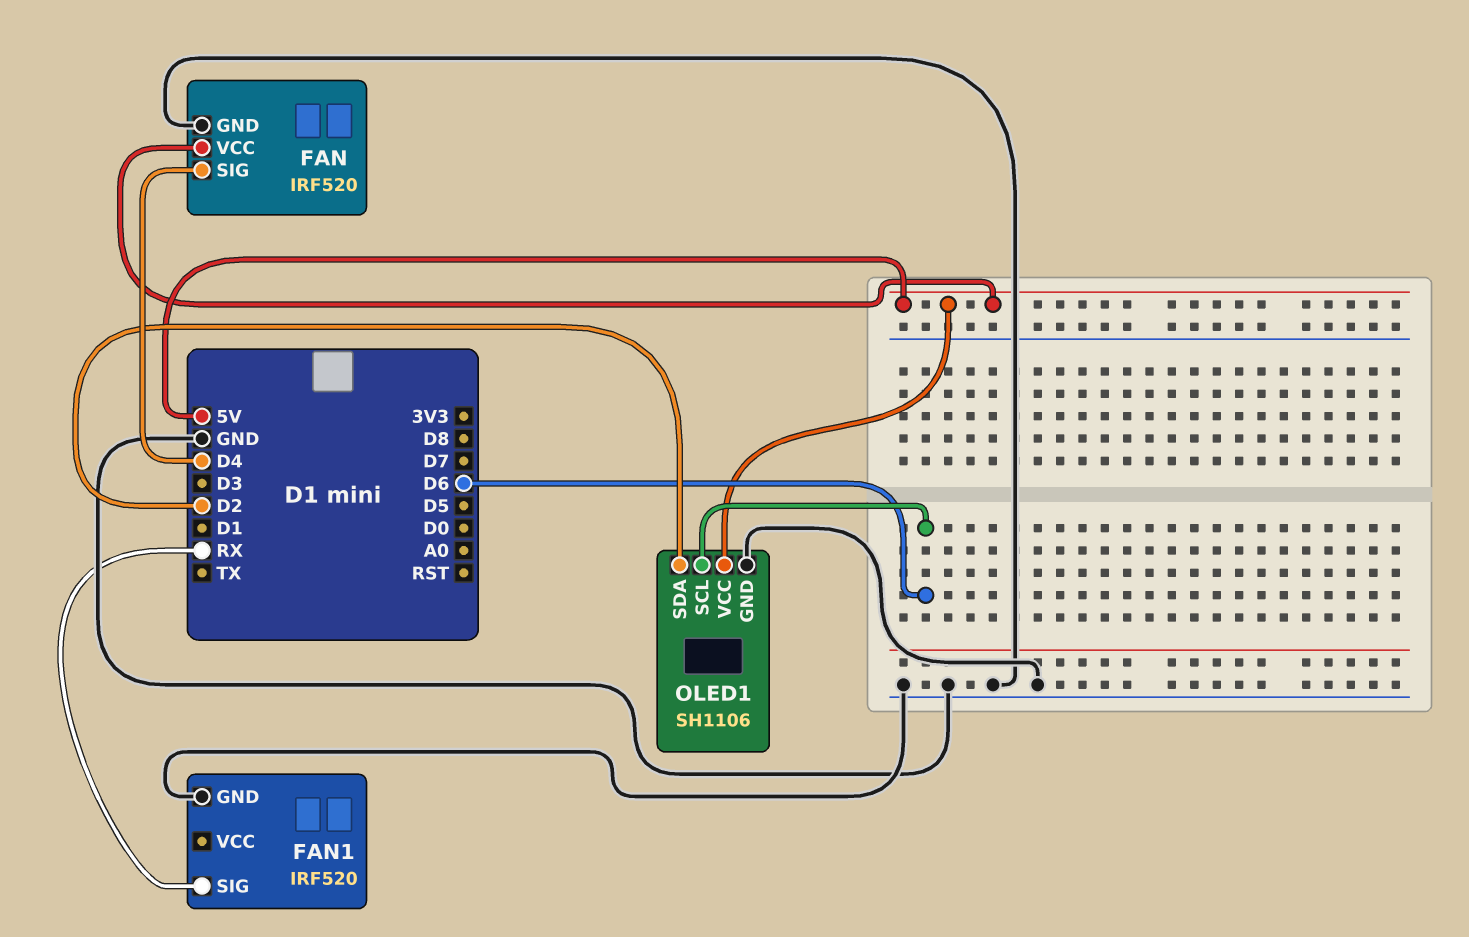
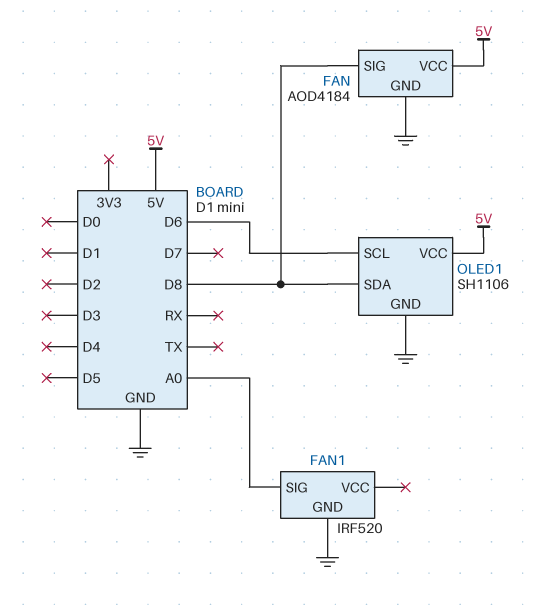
FAN: IRF520 -> AOD4184
FAN pin SIG: D4 -> D8
FAN1 pin SIG: RX -> A0
OLED1 pin SDA: D2 -> D8

